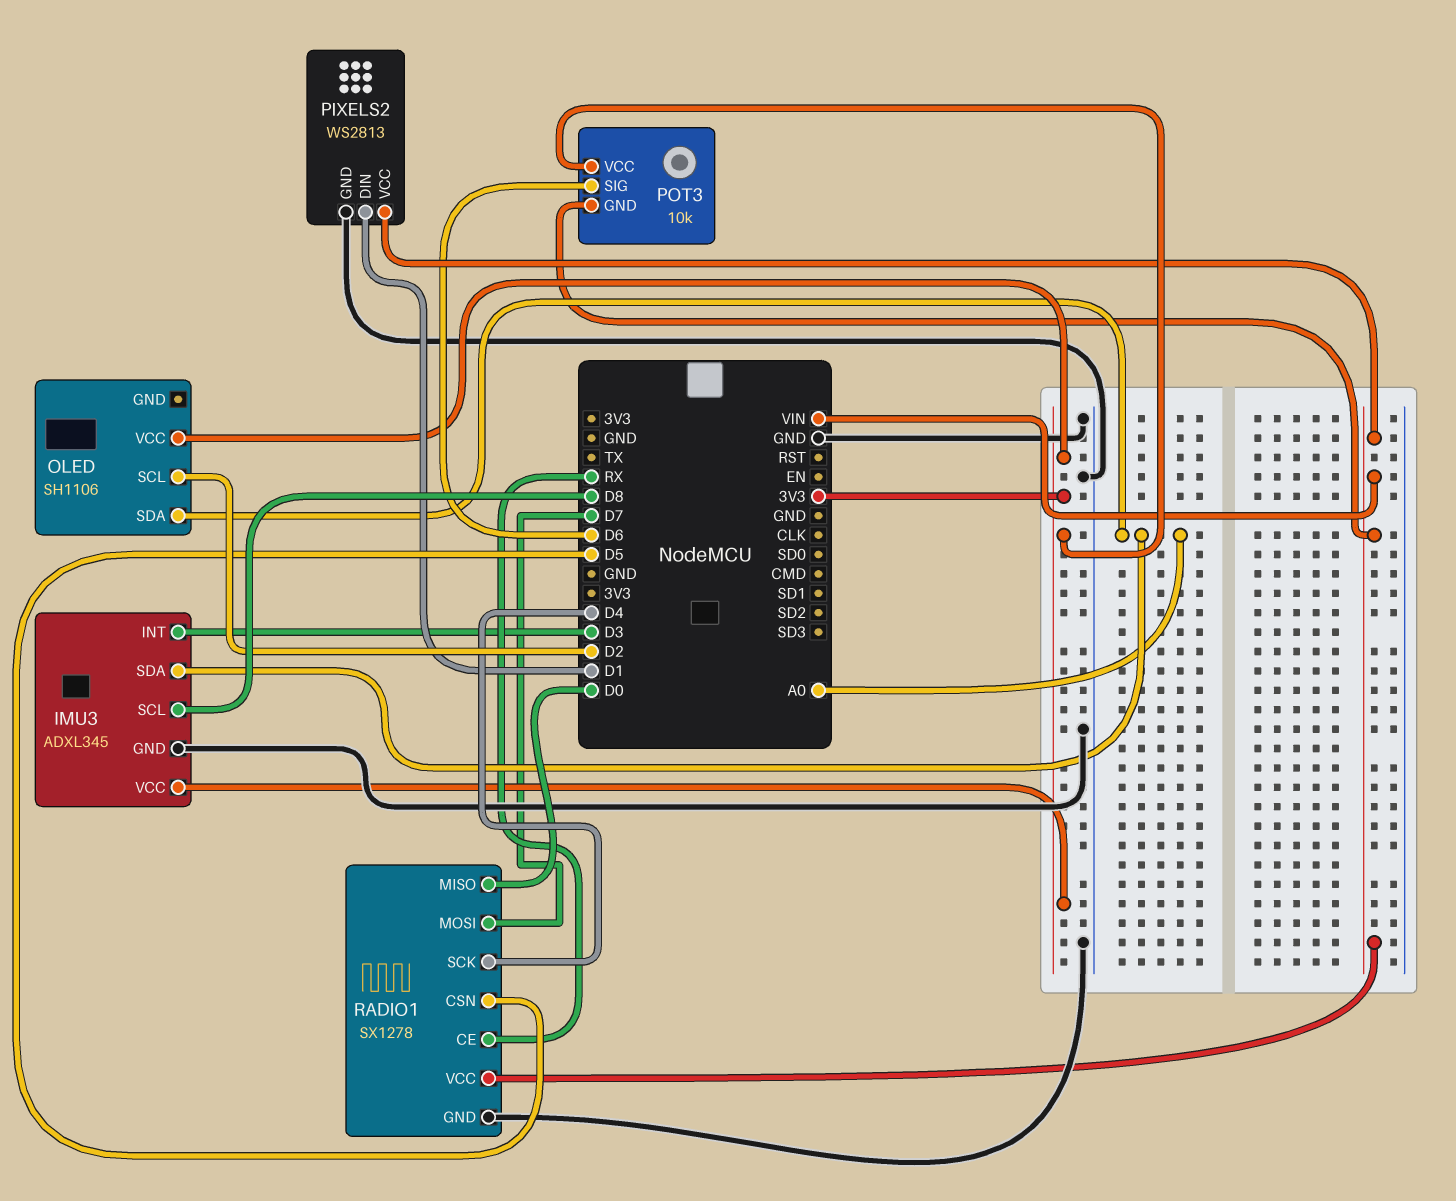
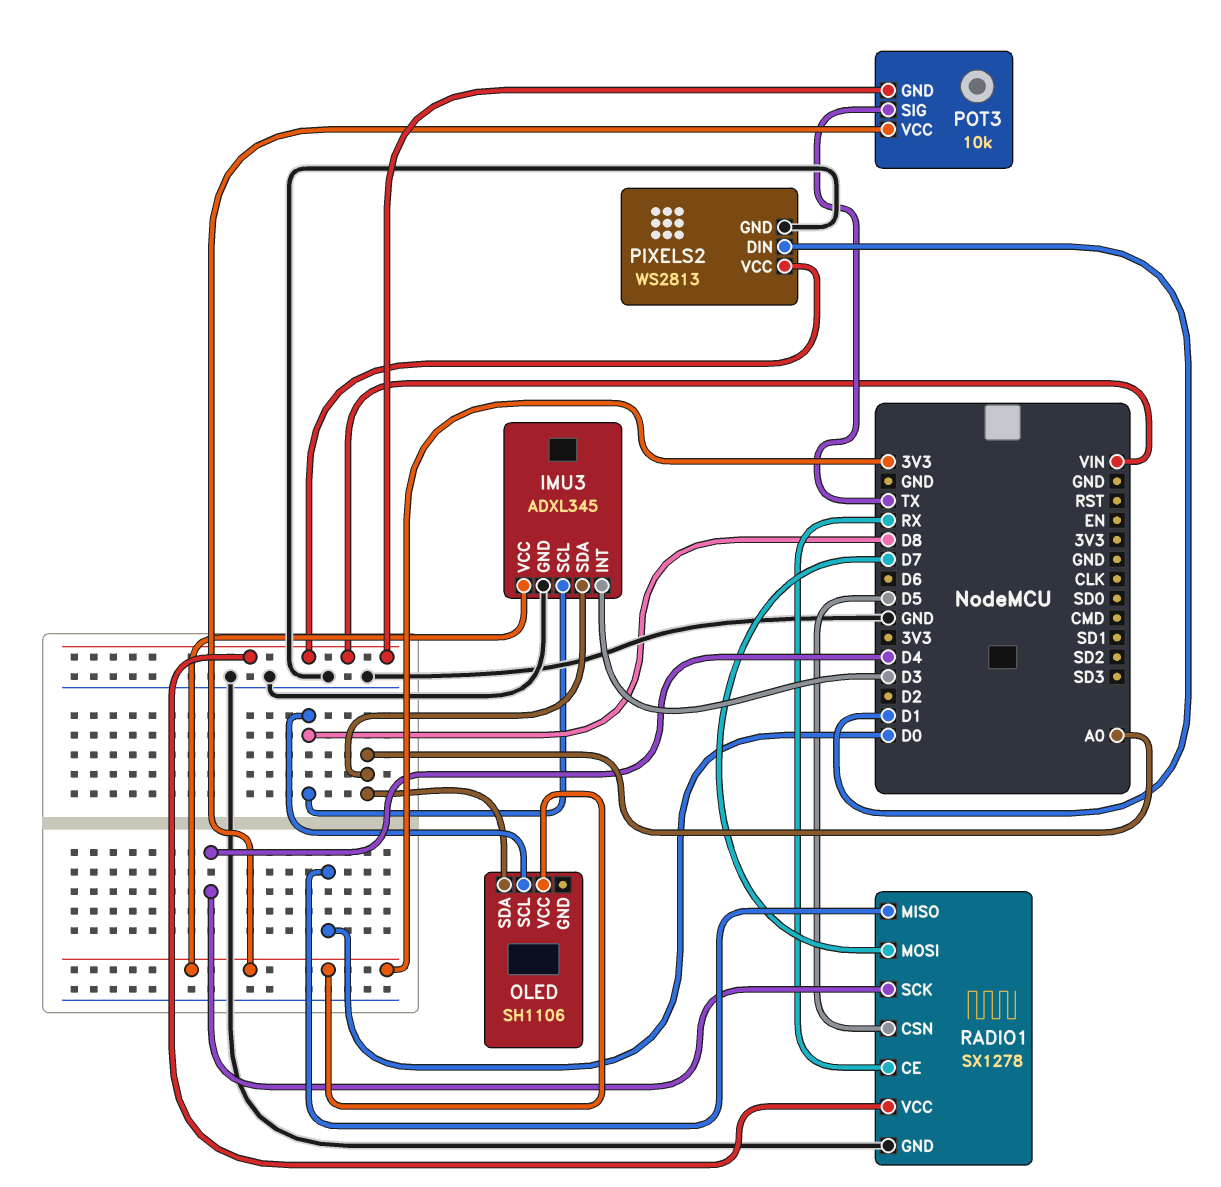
OLED pin SCL: D2 -> D8
POT3 pin SIG: D6 -> TX

